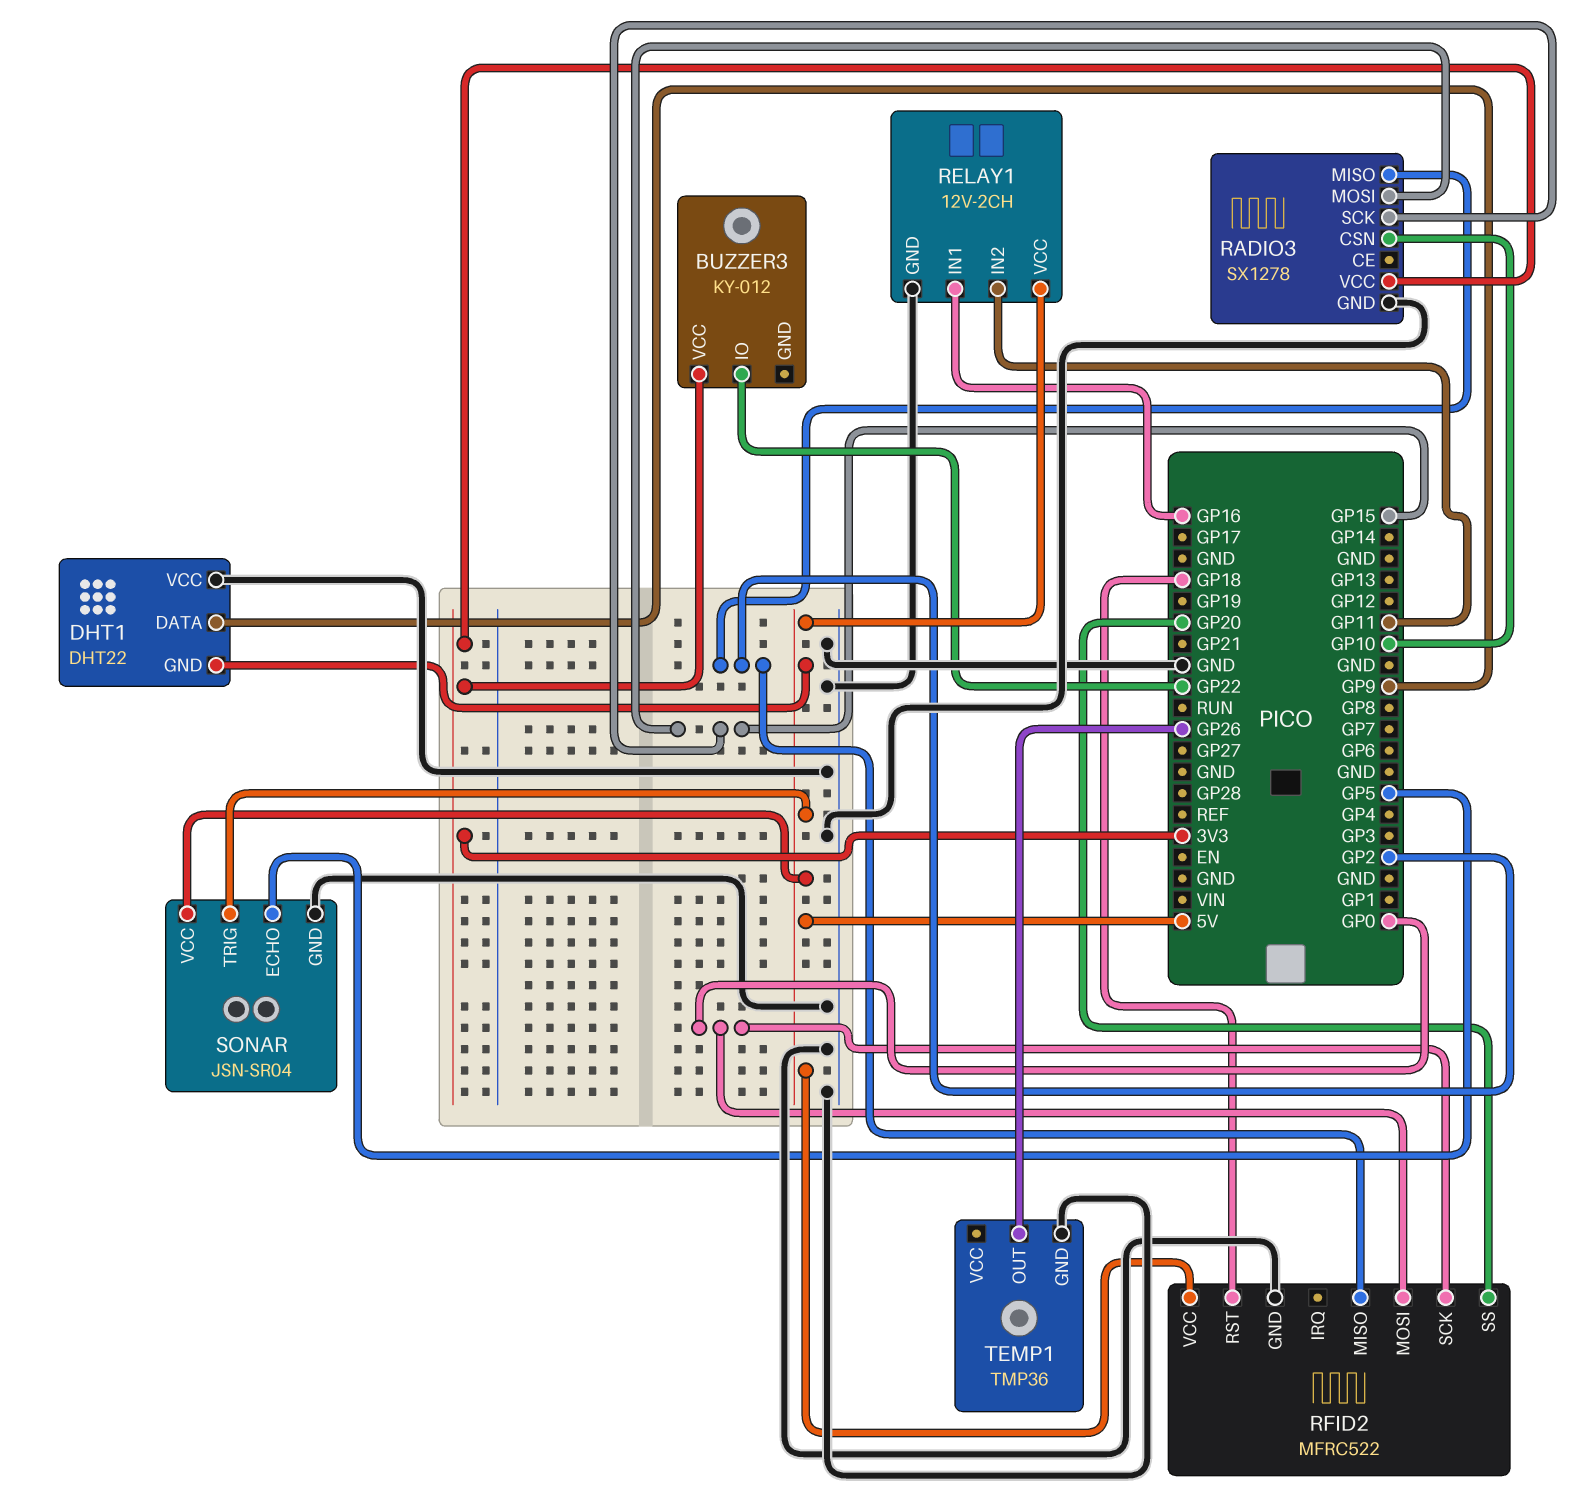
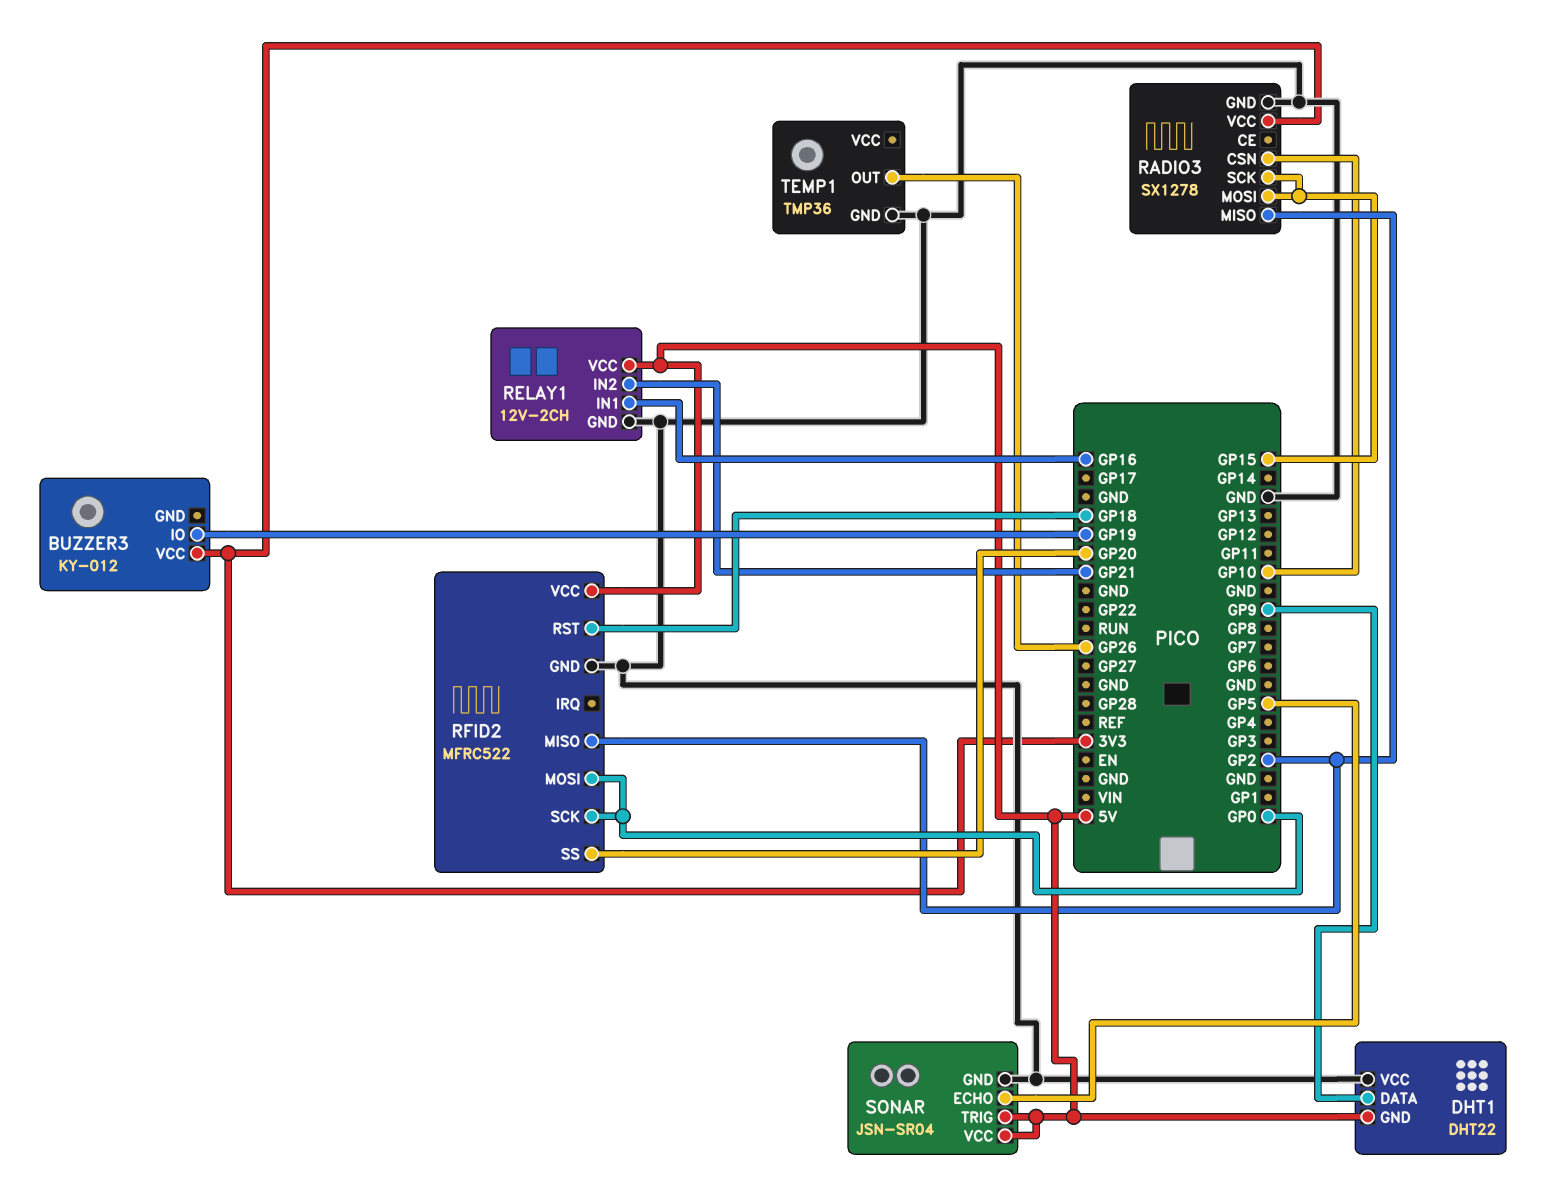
BUZZER3 pin IO: GP22 -> GP19
RELAY1 pin IN2: GP11 -> GP21

